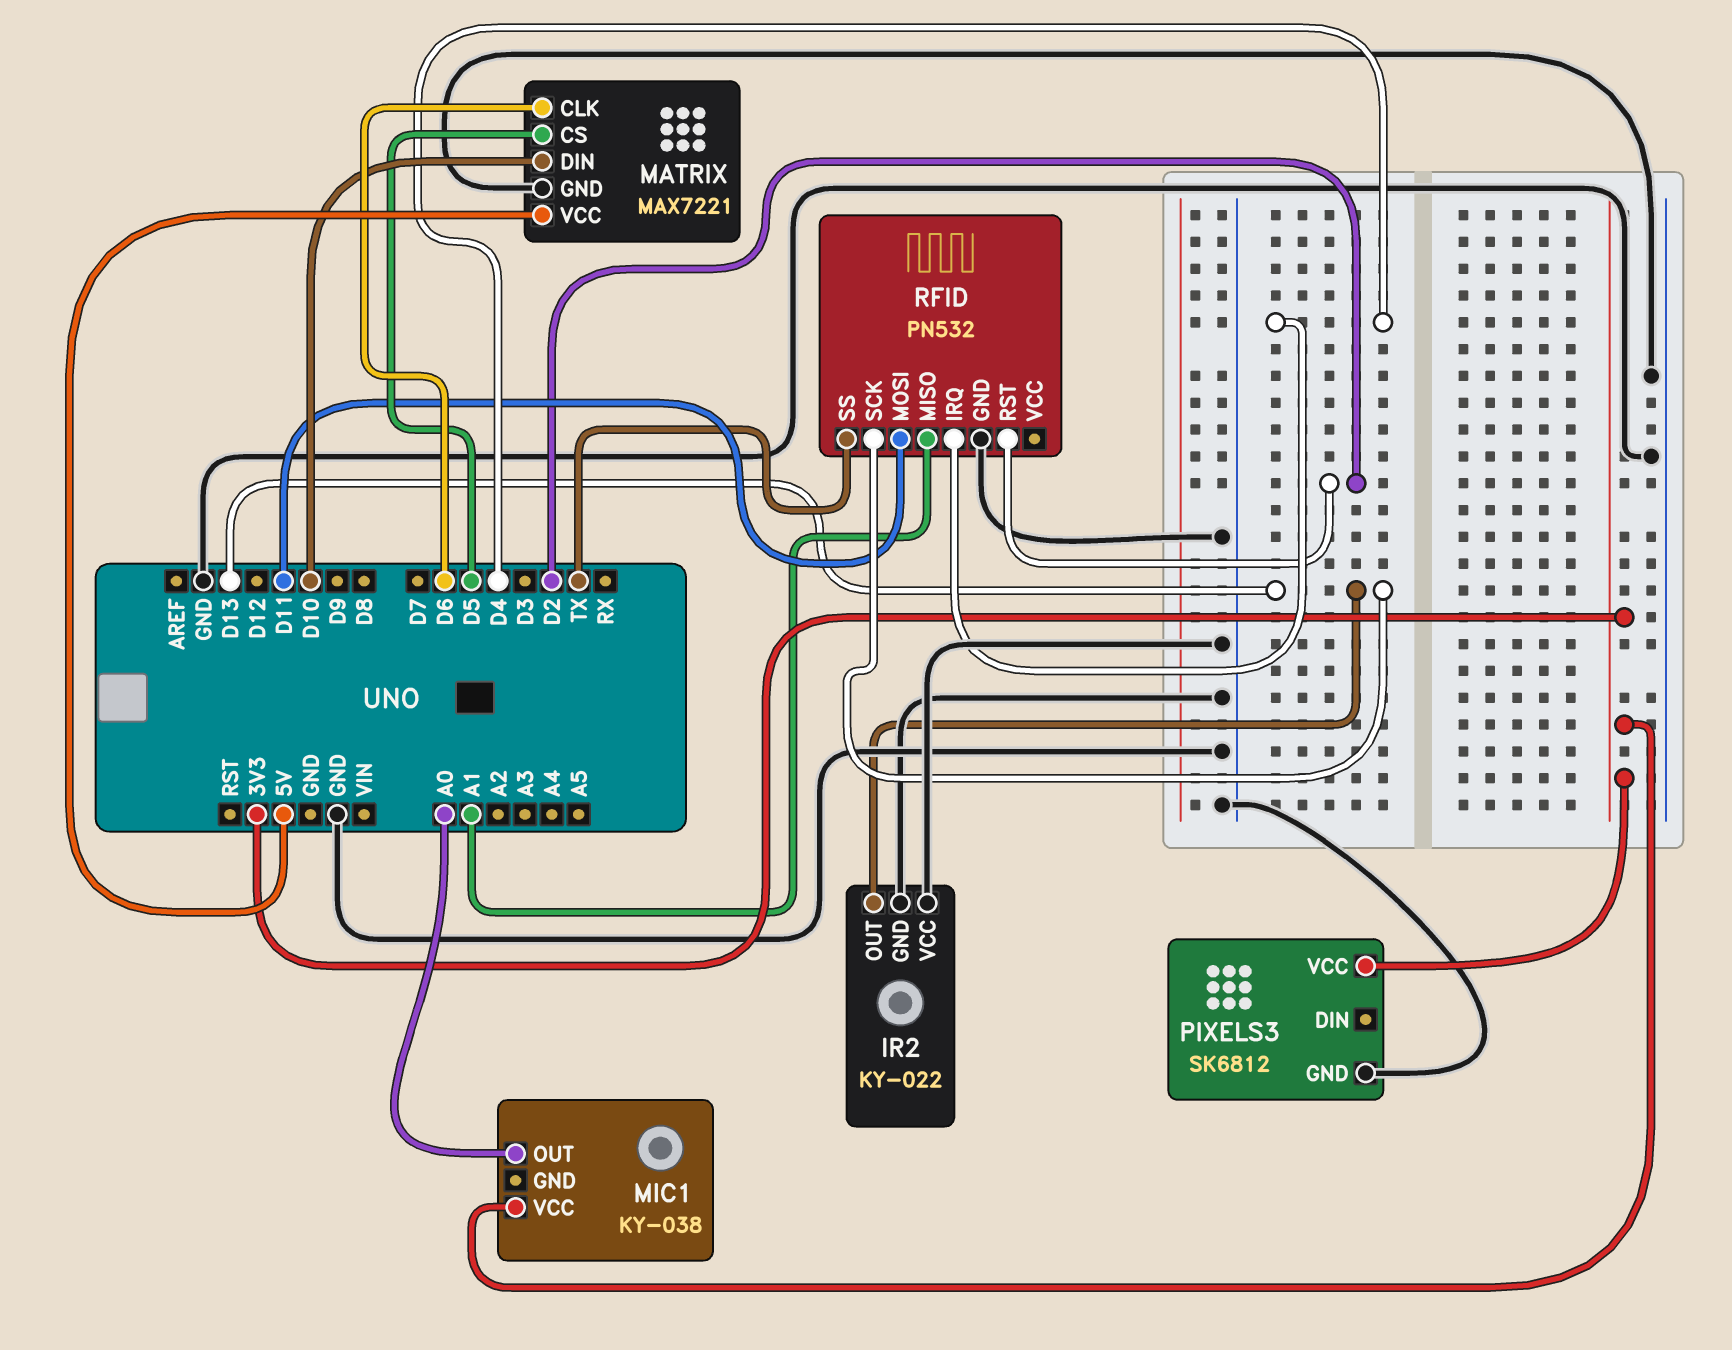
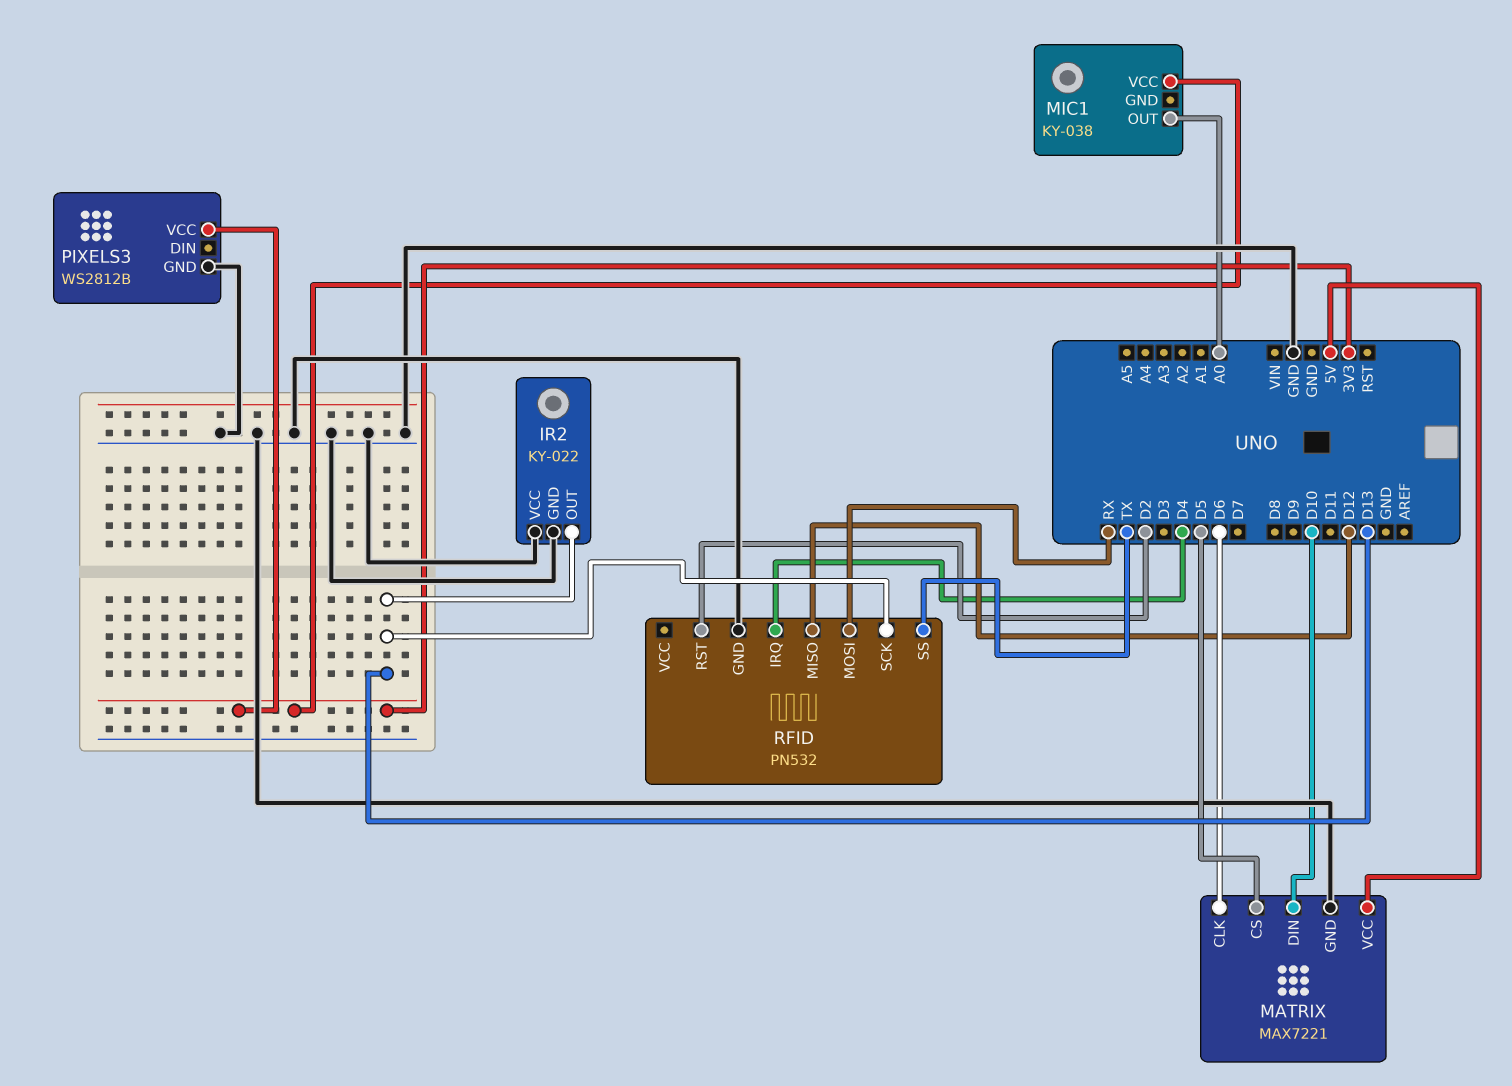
PIXELS3: SK6812 -> WS2812B
RFID pin MISO: A1 -> D12
RFID pin MOSI: D11 -> RX

